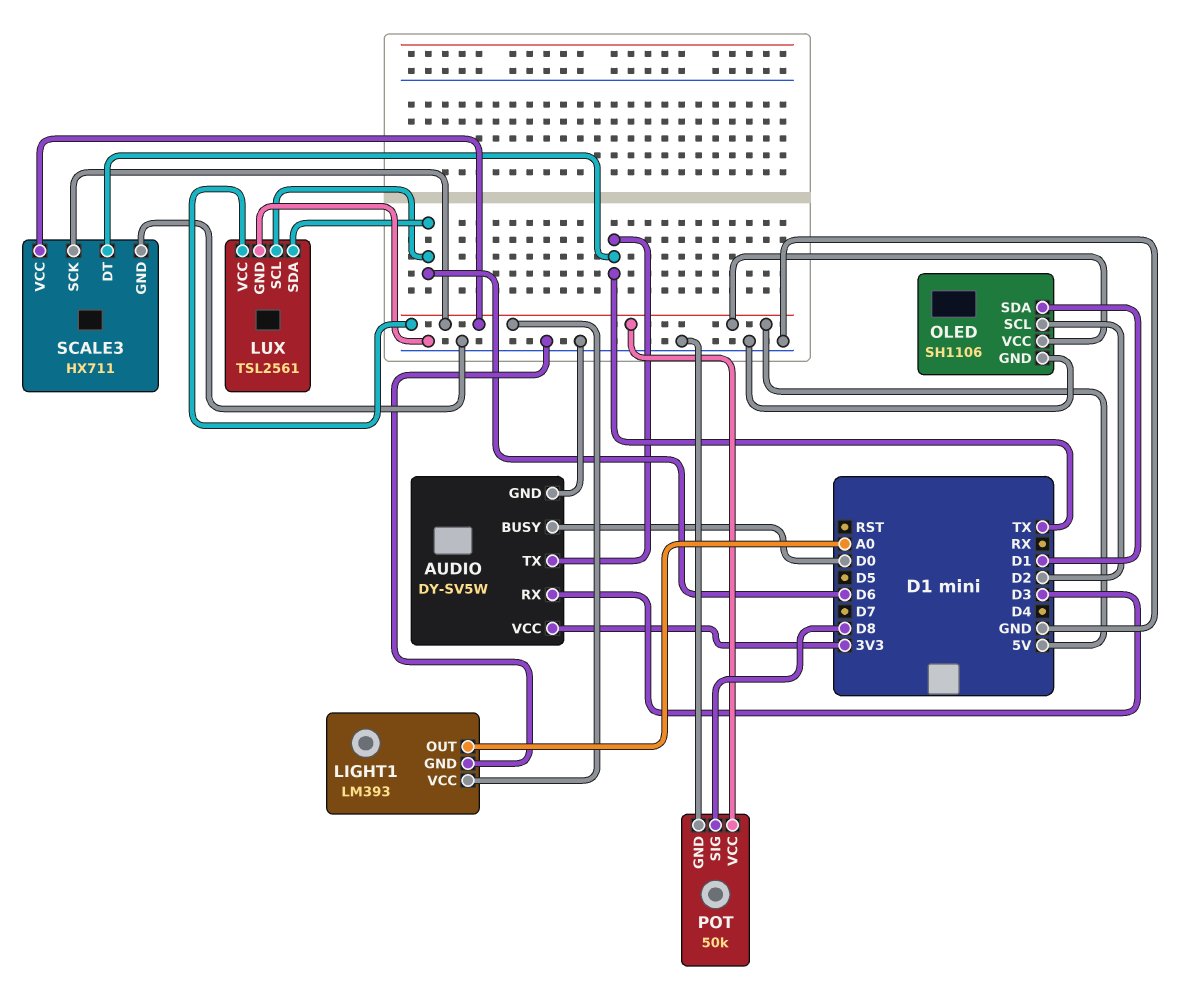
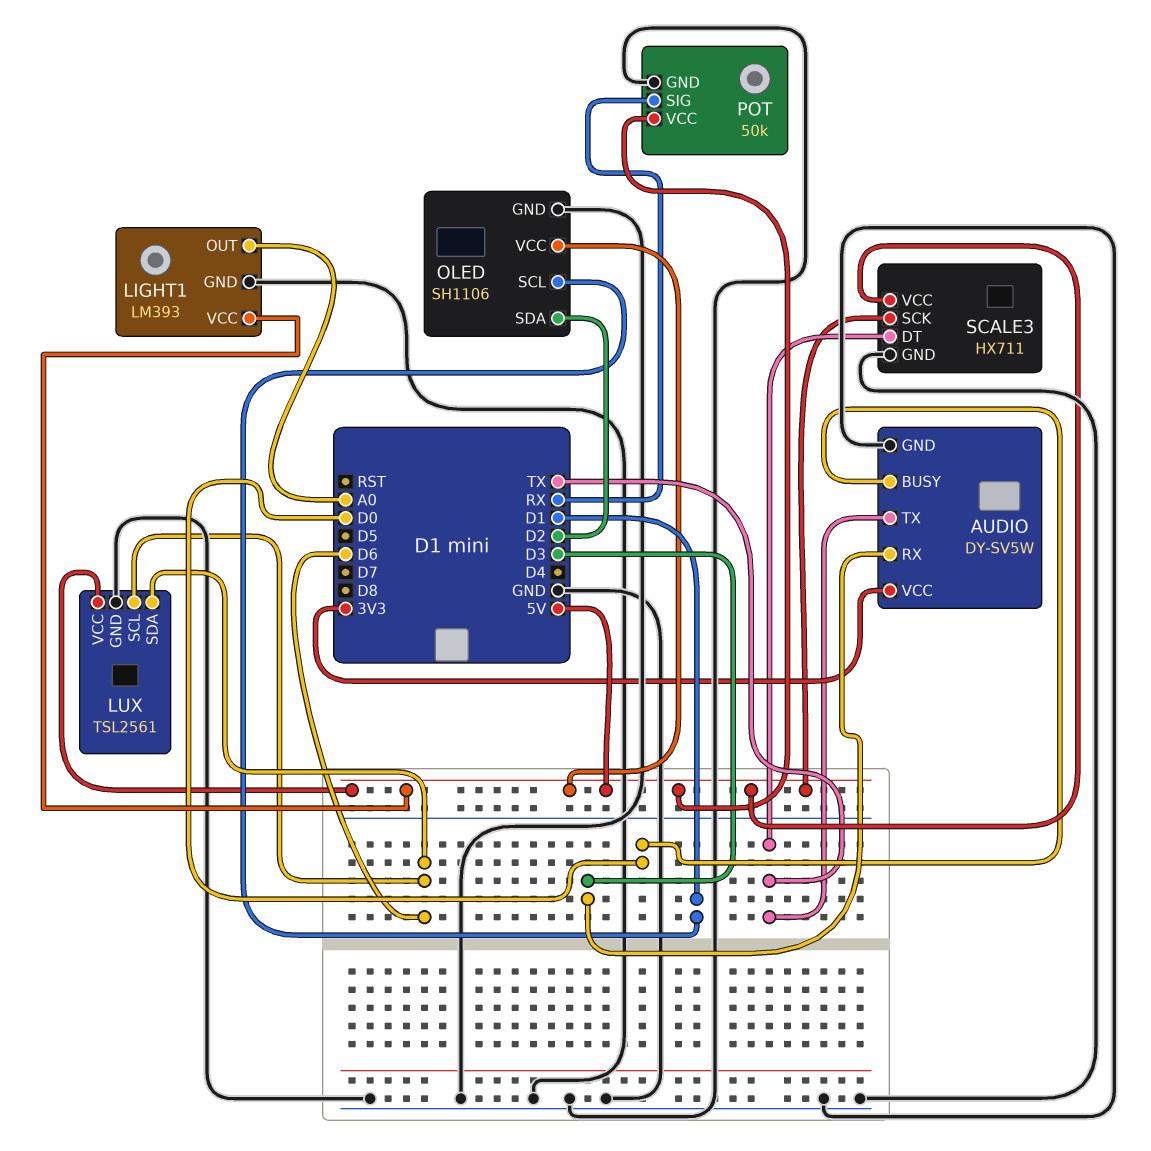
OLED pin SCL: D2 -> D1
OLED pin SDA: D1 -> D2
POT pin SIG: D8 -> RX

